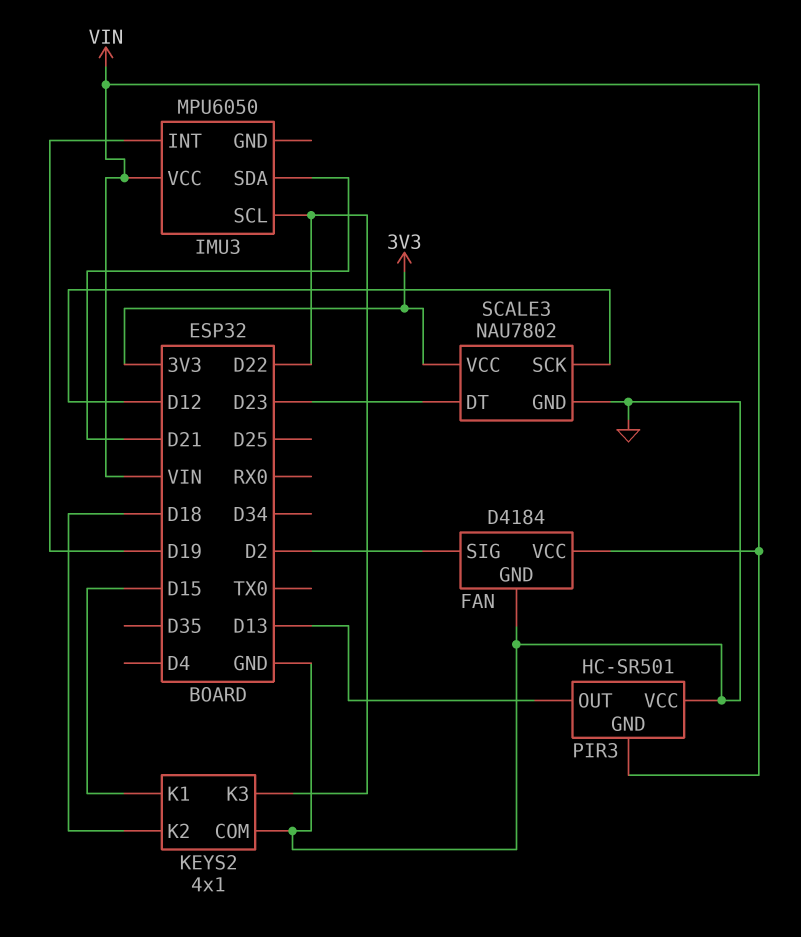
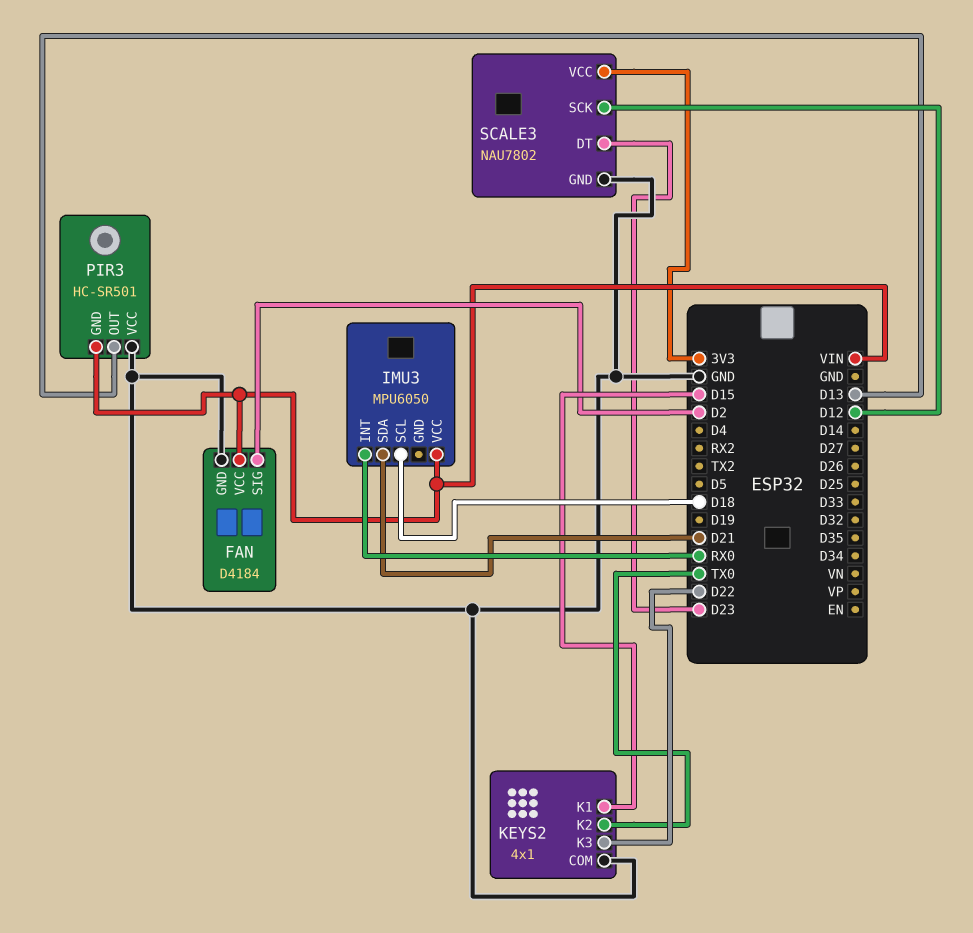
IMU3 pin INT: D19 -> RX0
IMU3 pin SCL: D22 -> D18
KEYS2 pin K2: D18 -> TX0

